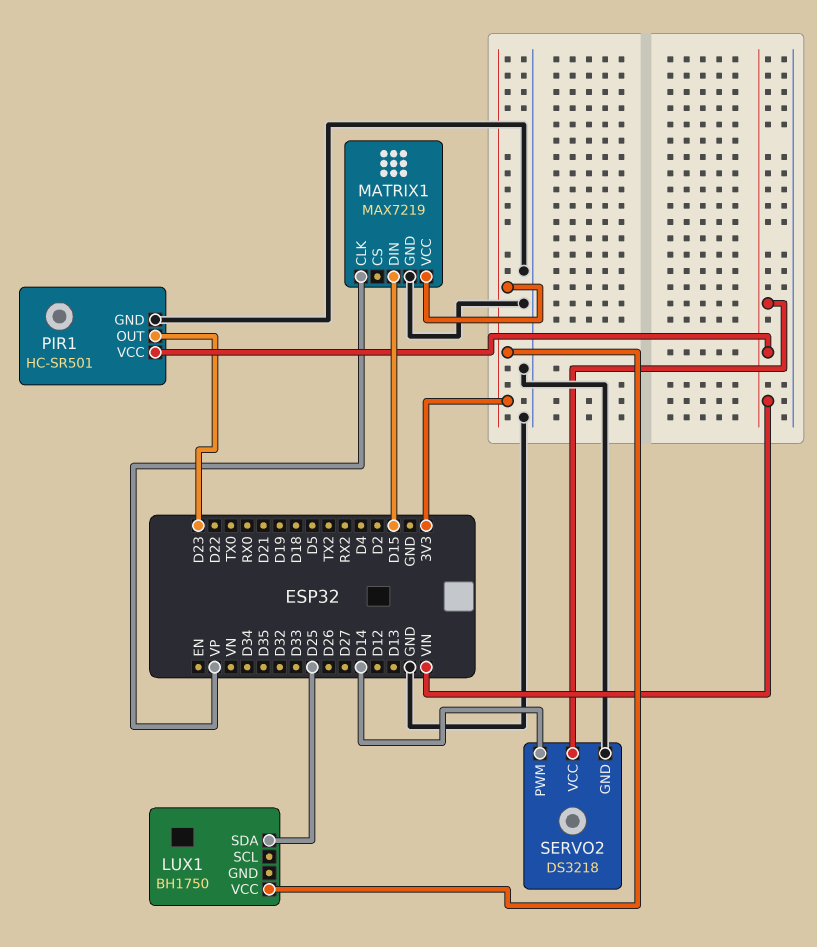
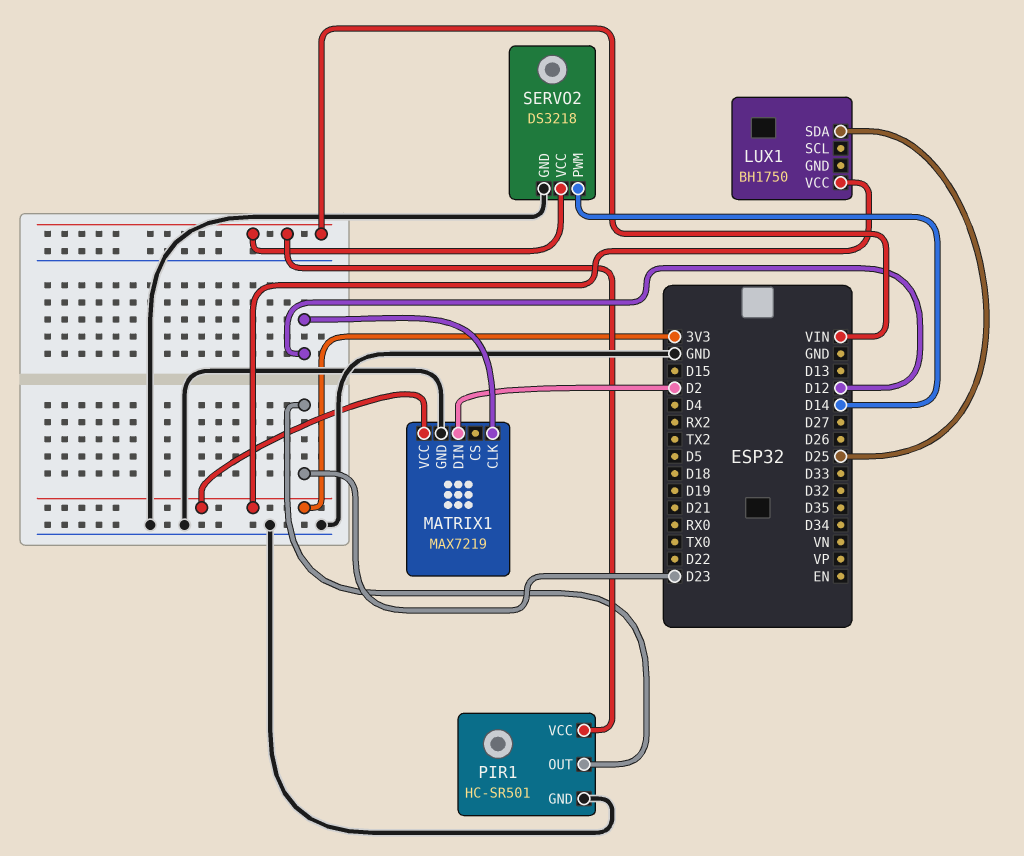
MATRIX1 pin CLK: VP -> D12
MATRIX1 pin DIN: D15 -> D2

